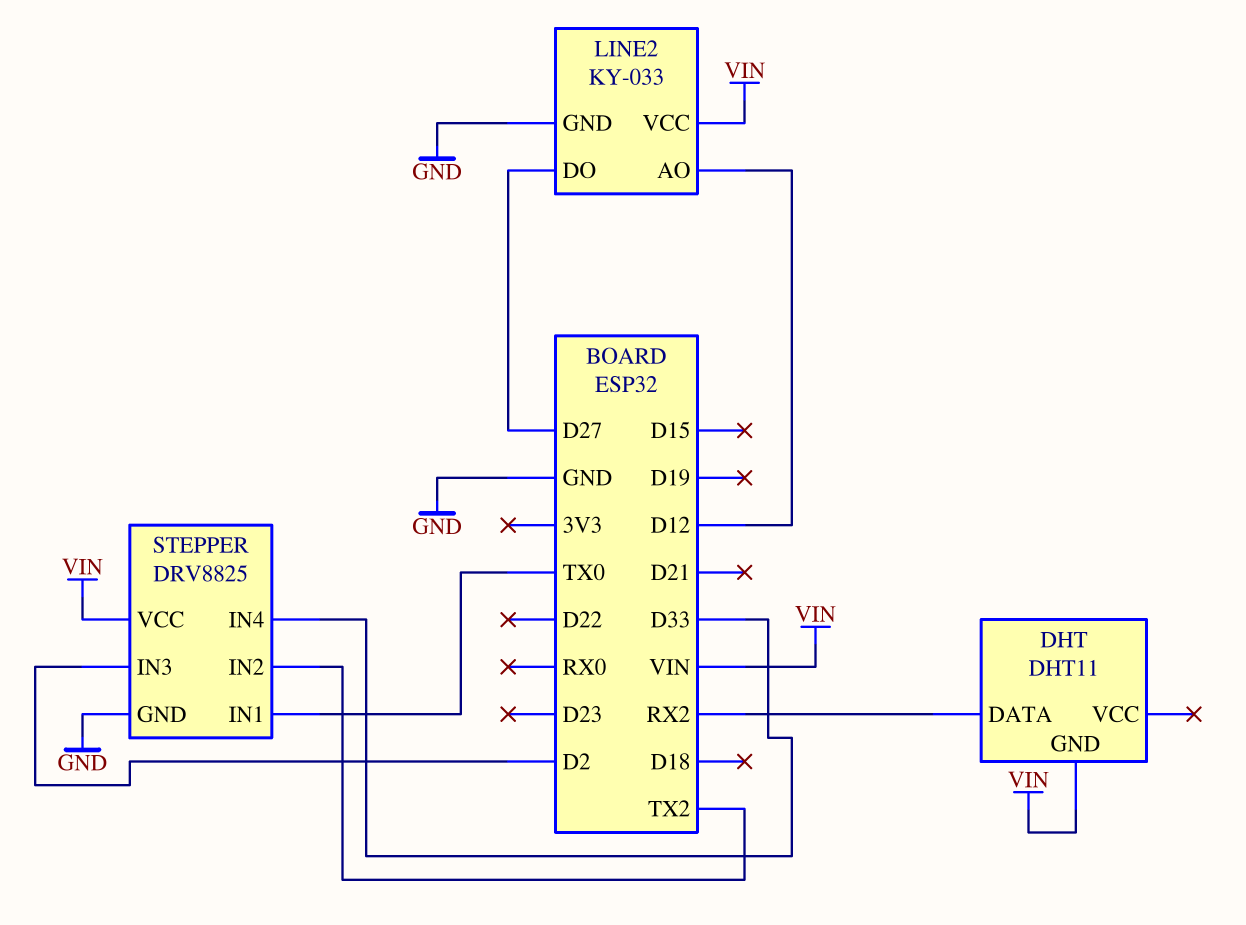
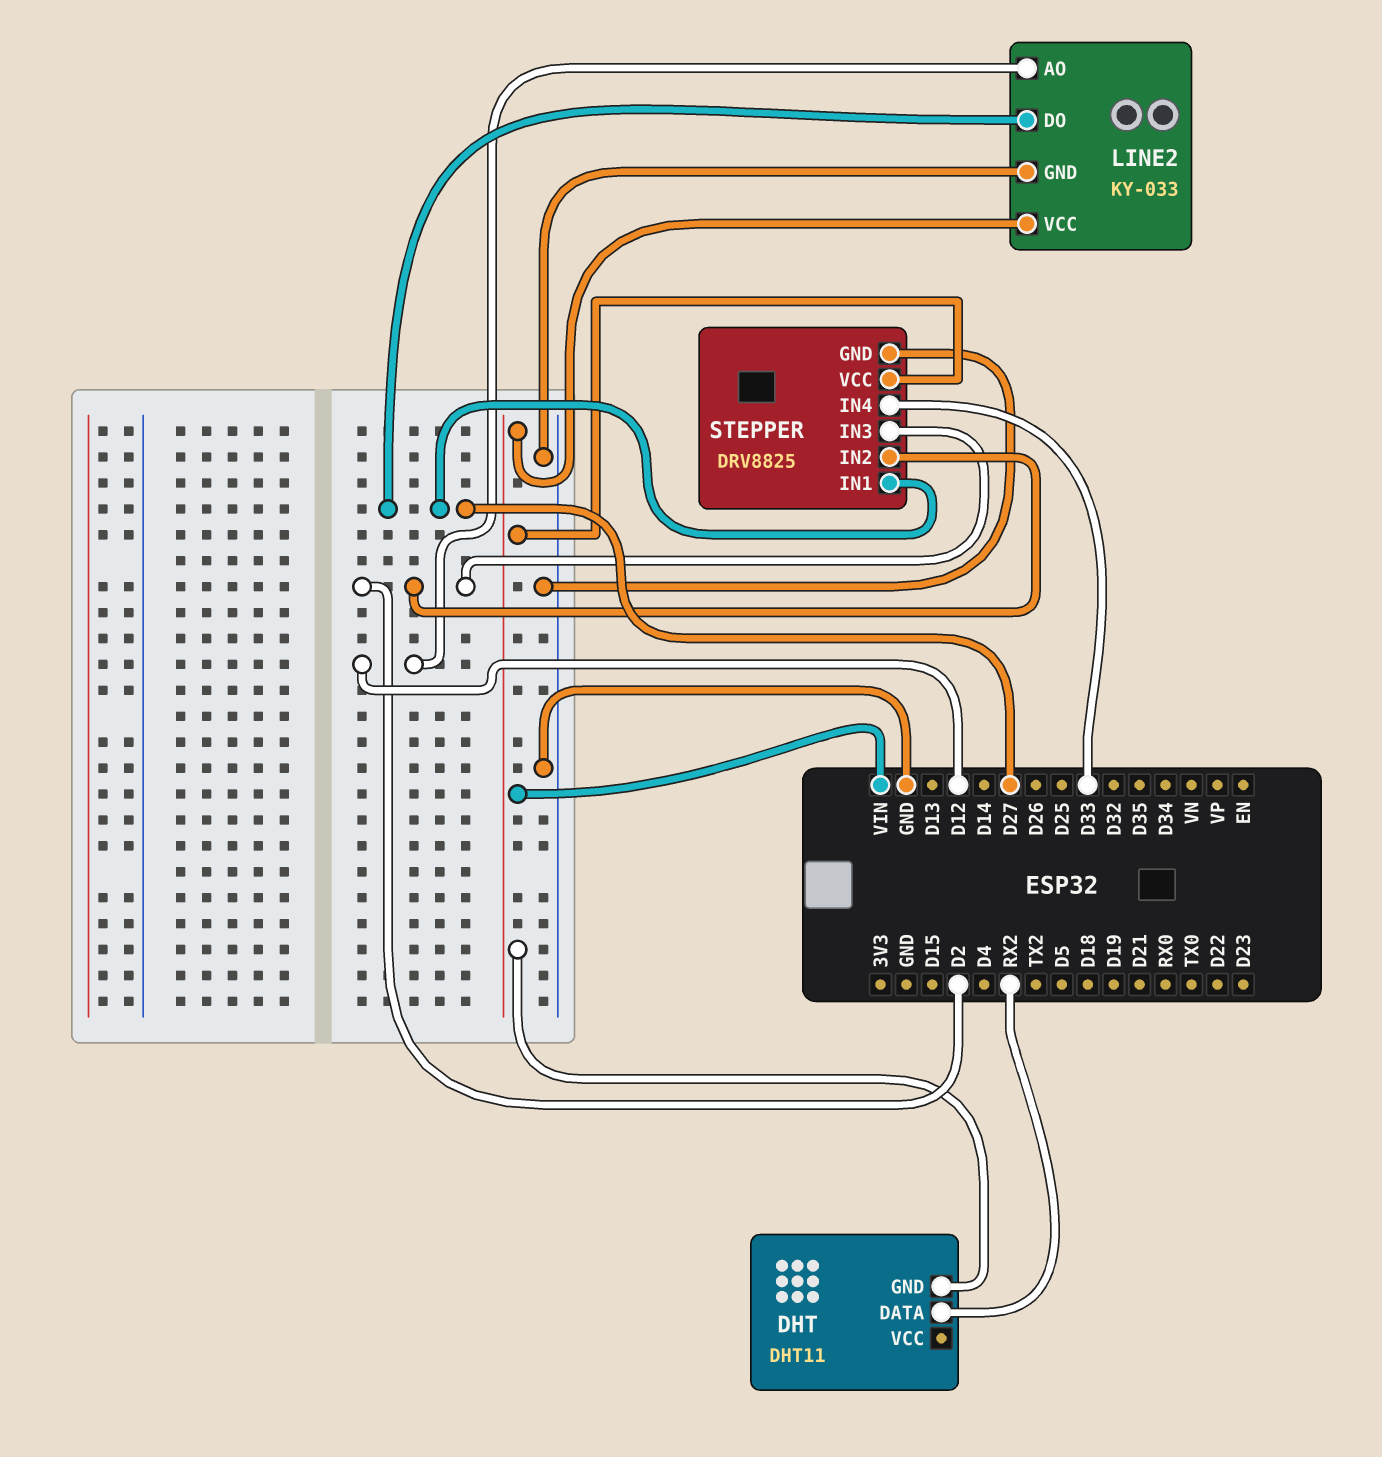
STEPPER pin IN1: TX0 -> D27
STEPPER pin IN2: TX2 -> D2

